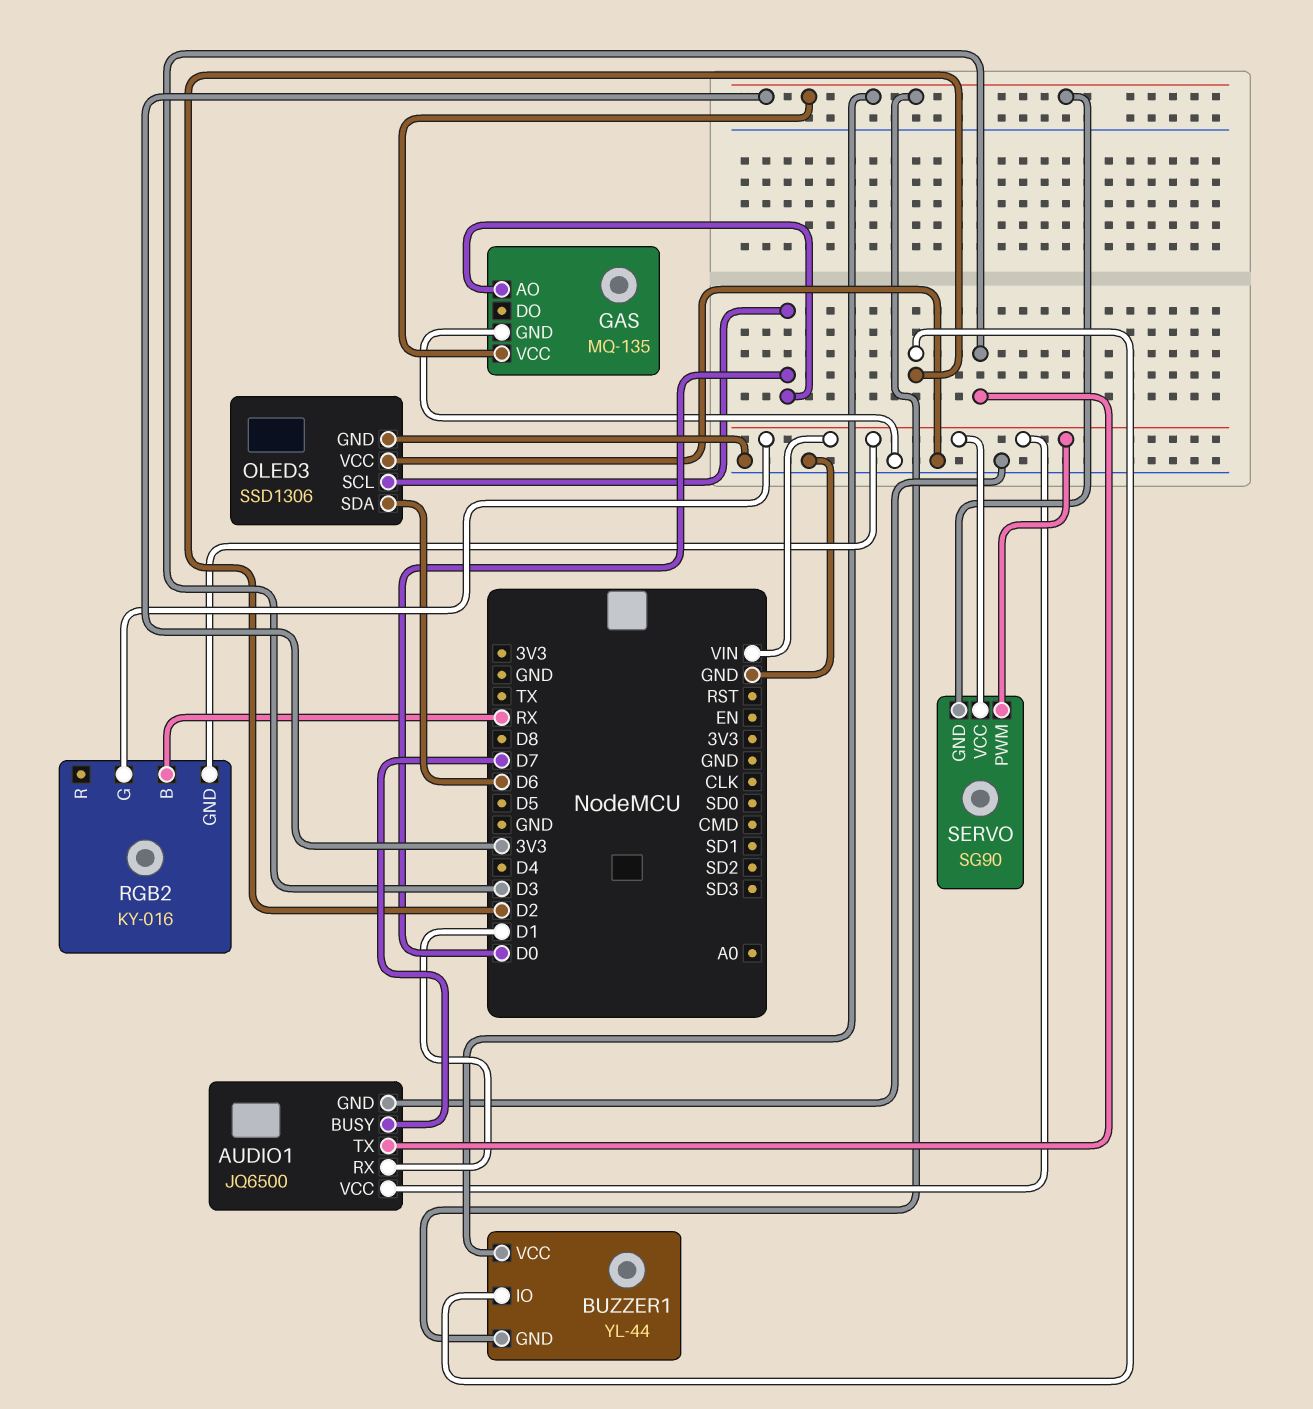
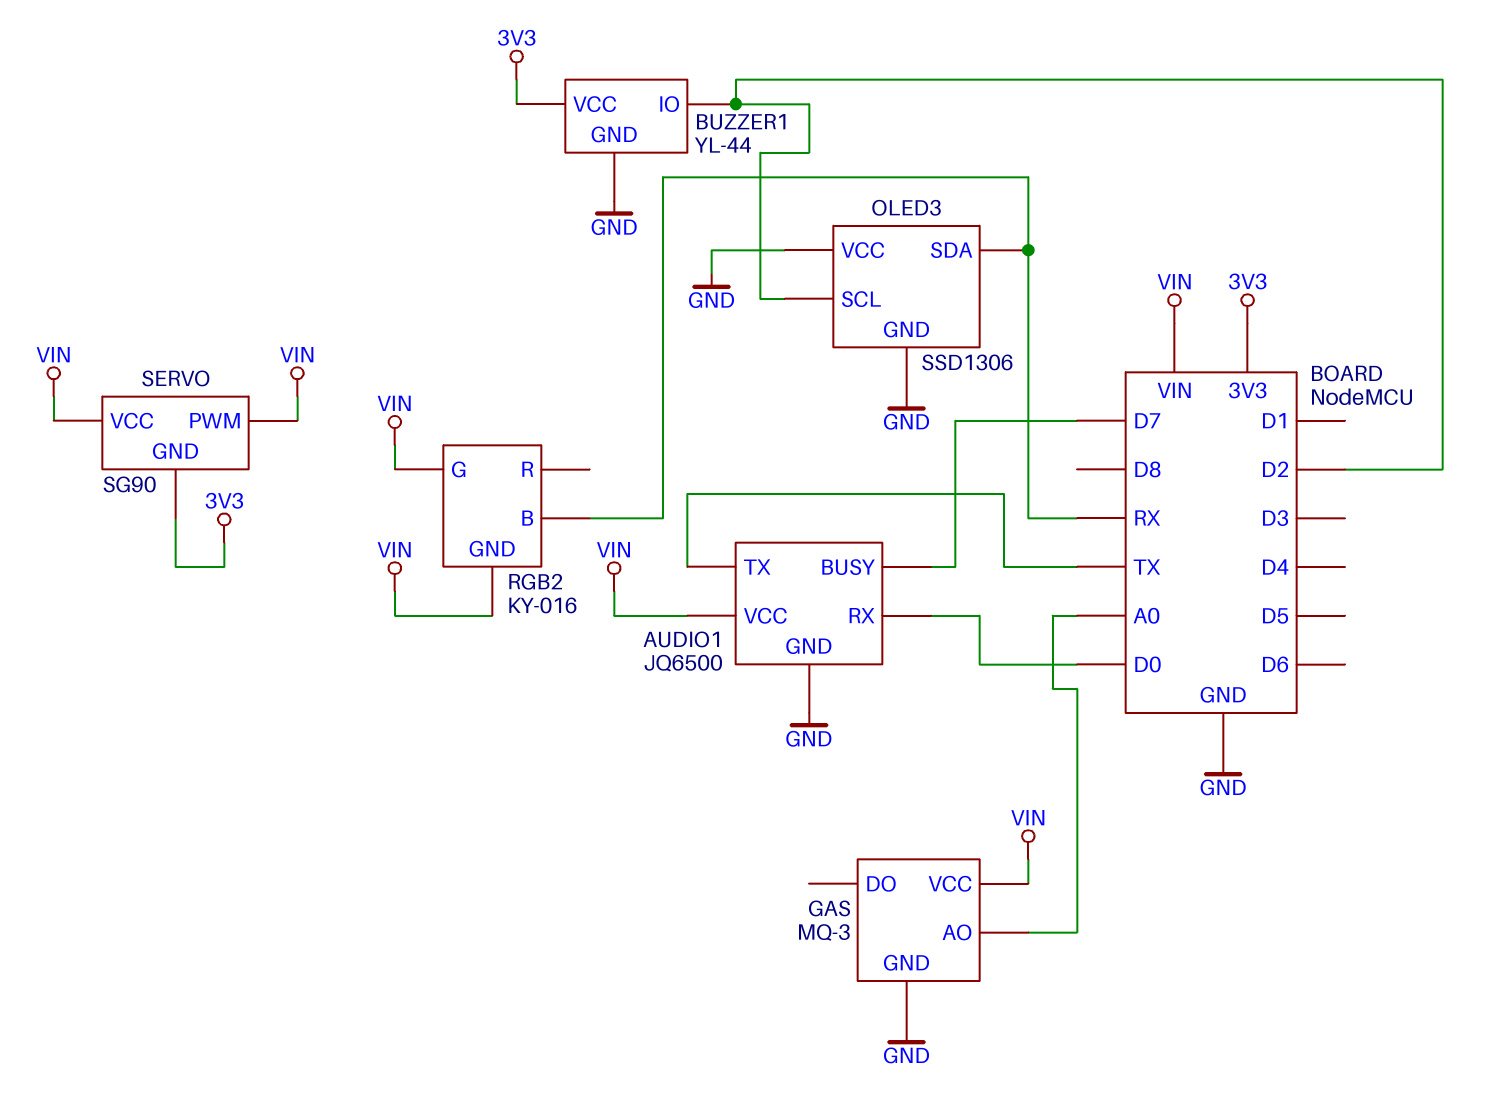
AUDIO1 pin RX: D1 -> D0
AUDIO1 pin TX: D3 -> TX
BUZZER1 pin GND: 3V3 -> GND
GAS: MQ-135 -> MQ-3
GAS pin AO: D0 -> A0
GAS pin VCC: 3V3 -> VIN
OLED3 pin SCL: D0 -> D2
OLED3 pin SDA: D6 -> RX

